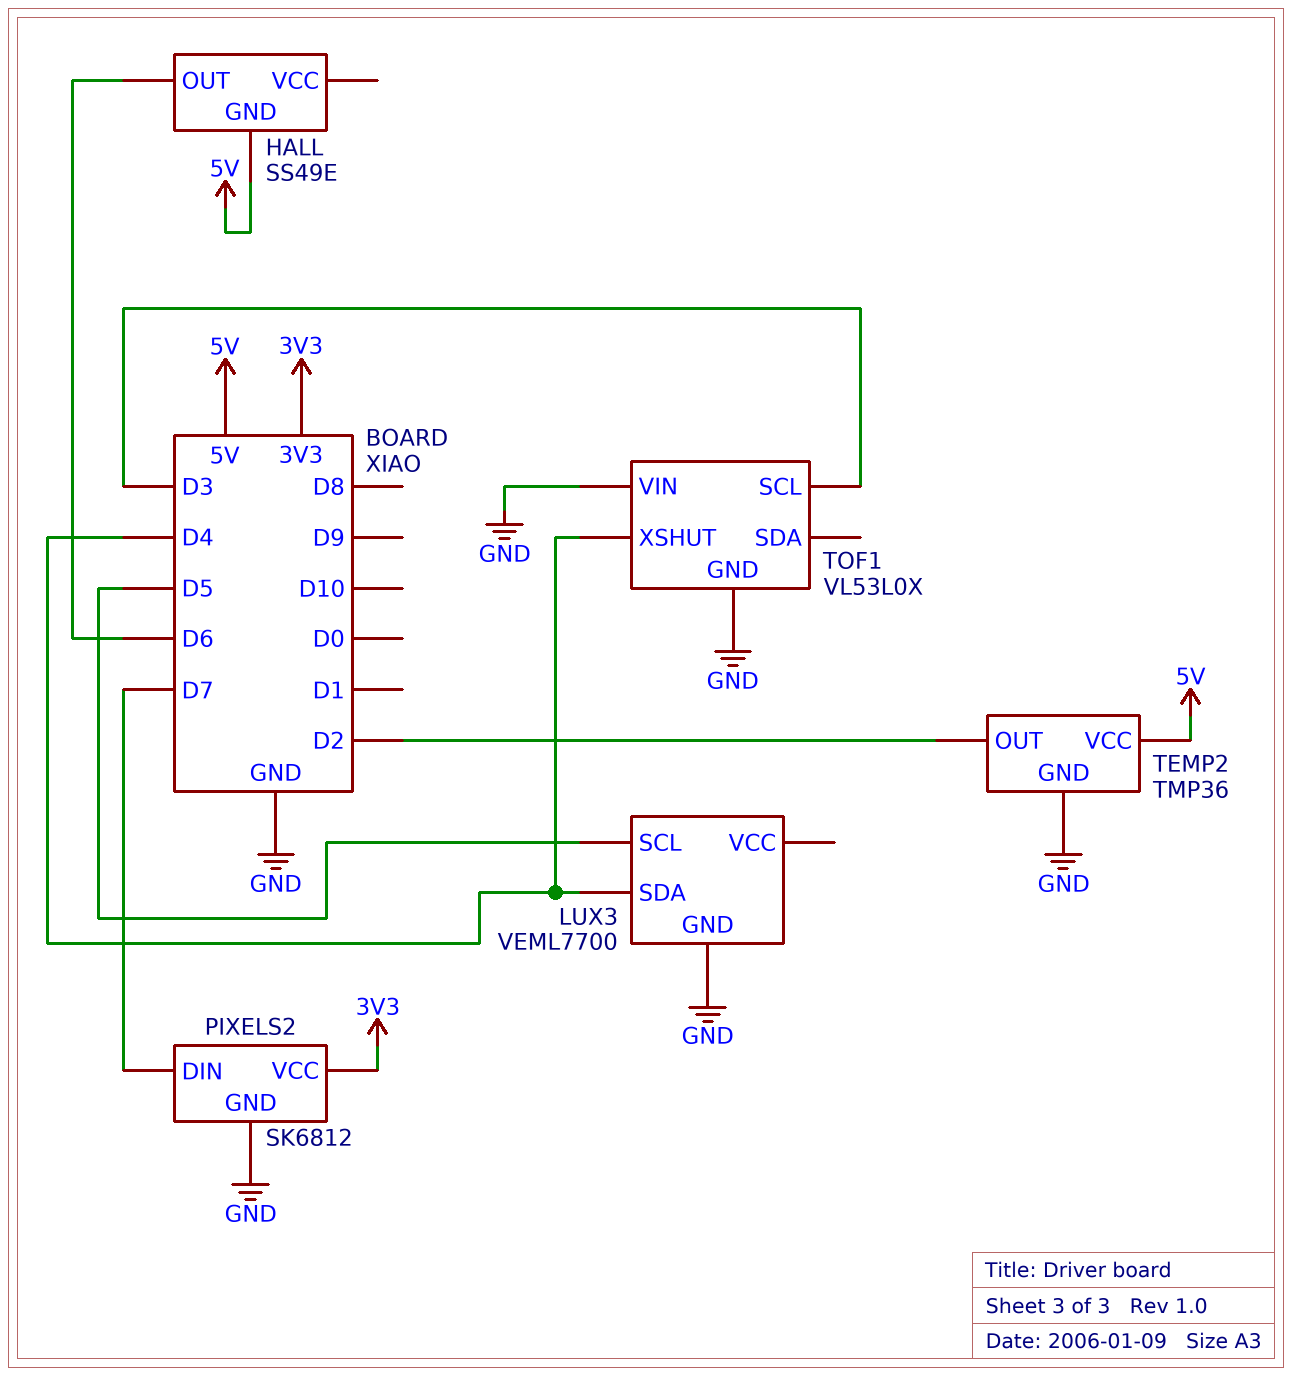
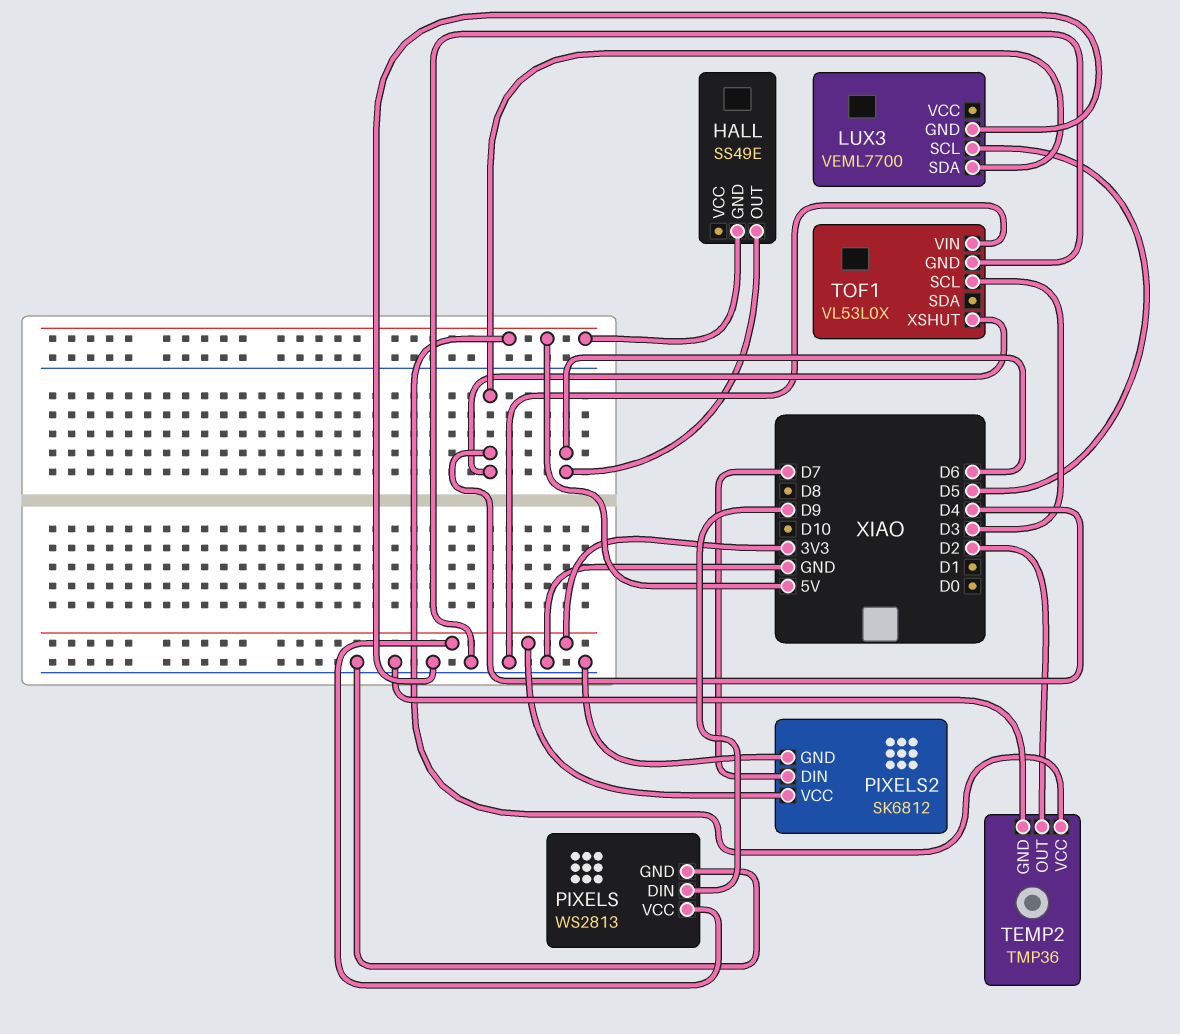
PIXELS: none -> WS2813
PIXELS pin DIN: none -> D9
PIXELS pin GND: none -> GND
PIXELS pin VCC: none -> 3V3

